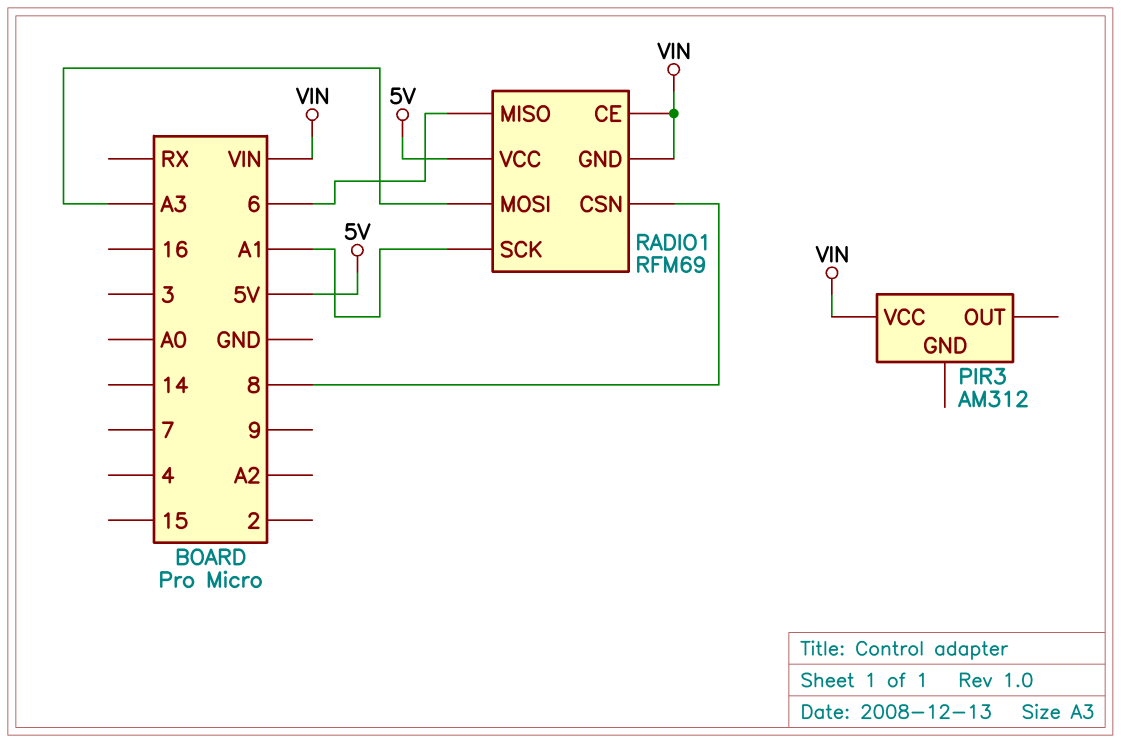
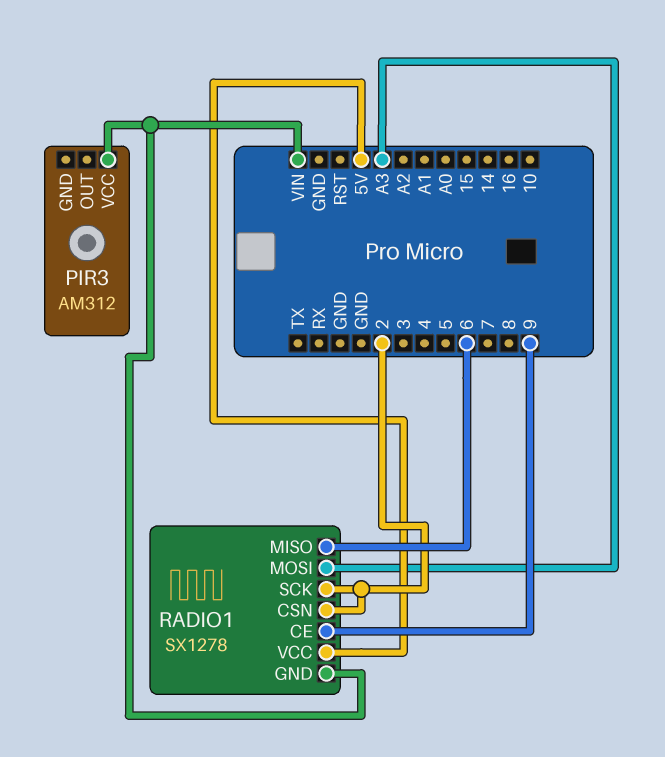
RADIO1: RFM69 -> SX1278
RADIO1 pin CE: VIN -> 9
RADIO1 pin CSN: 8 -> 2
RADIO1 pin SCK: A1 -> 2

